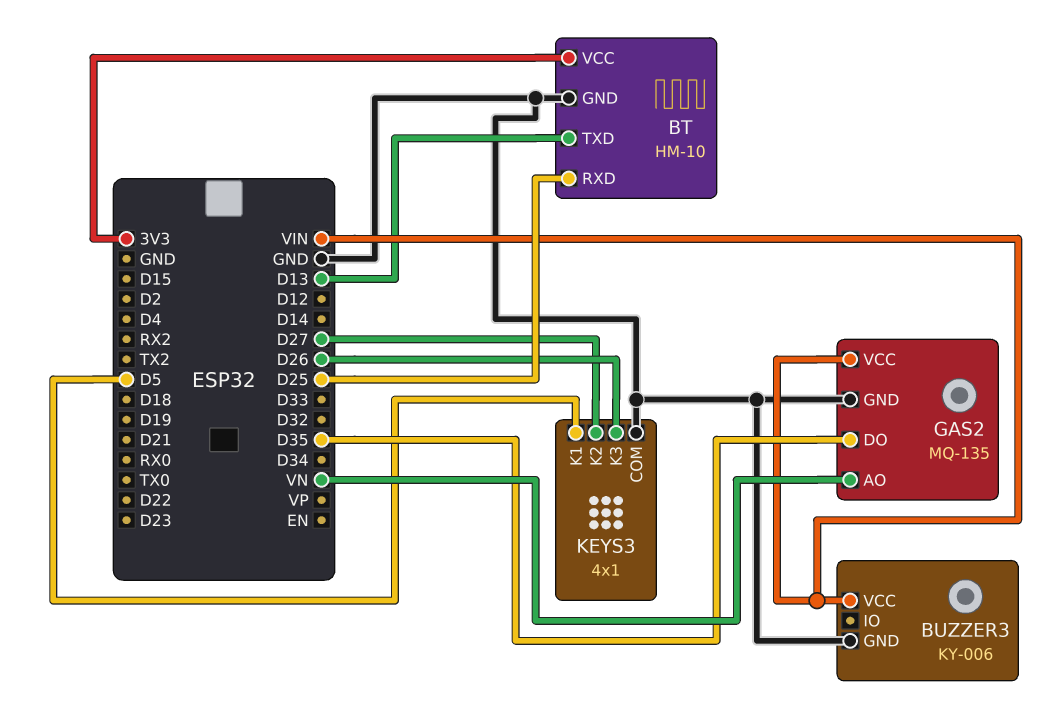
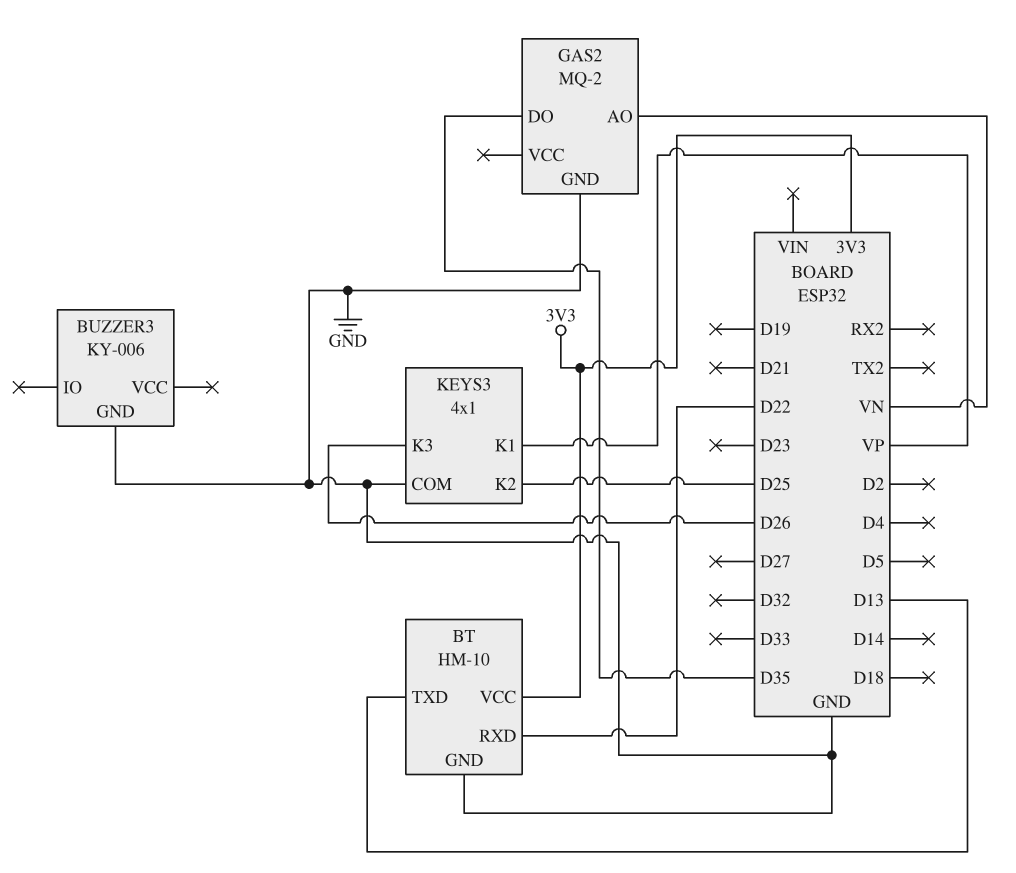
BT pin RXD: D25 -> D22
BUZZER3 pin VCC: VIN -> none
GAS2: MQ-135 -> MQ-2
GAS2 pin VCC: VIN -> none
KEYS3 pin K1: D5 -> VP
KEYS3 pin K2: D27 -> D25

